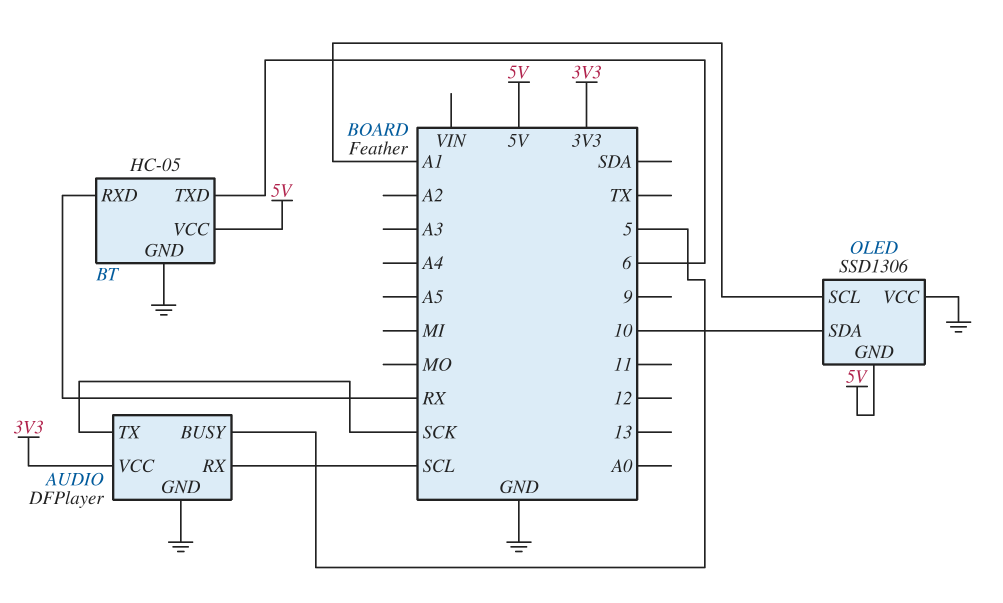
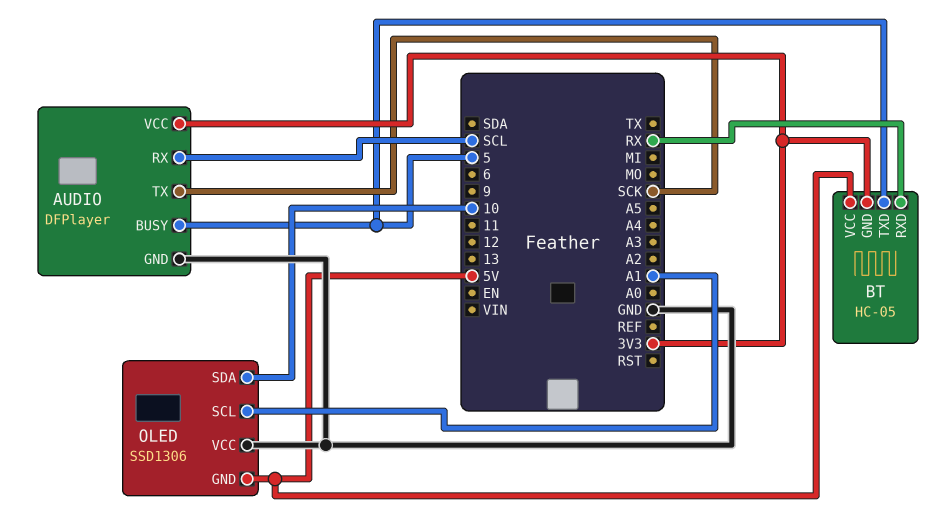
BT pin GND: GND -> 3V3
BT pin TXD: 6 -> 5

